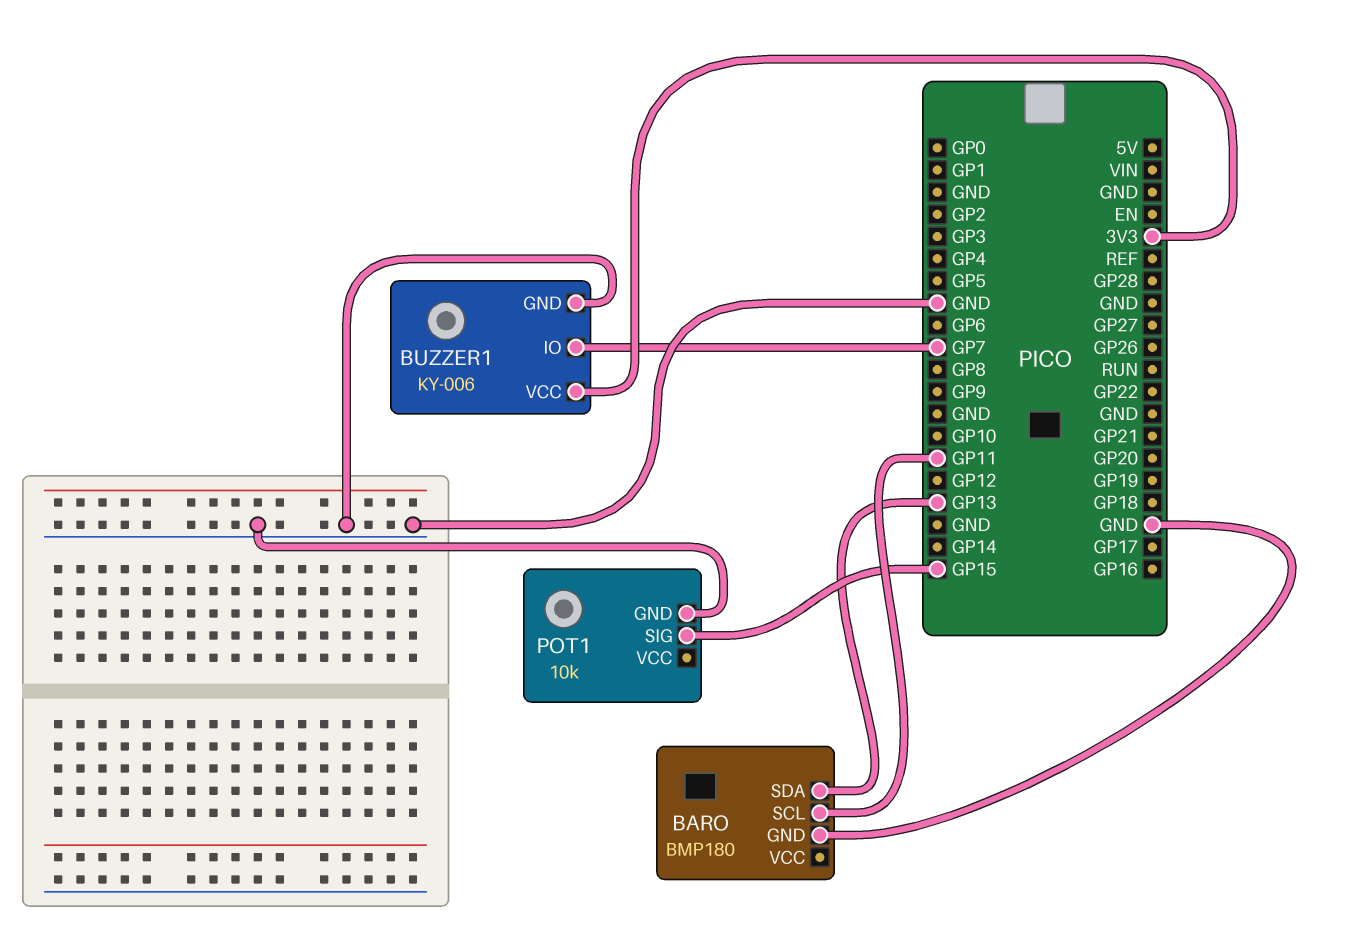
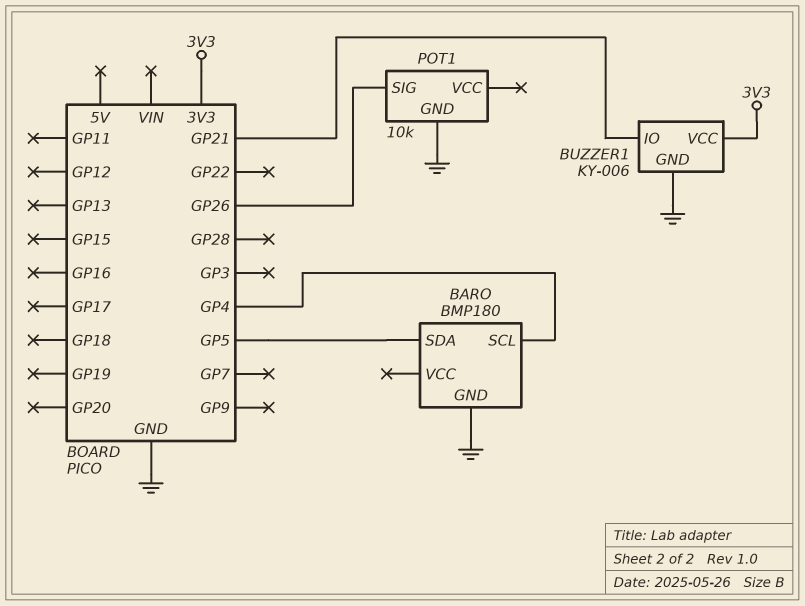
BARO pin SCL: GP11 -> GP4
BARO pin SDA: GP13 -> GP5
BUZZER1 pin IO: GP7 -> GP21
POT1 pin SIG: GP15 -> GP26

